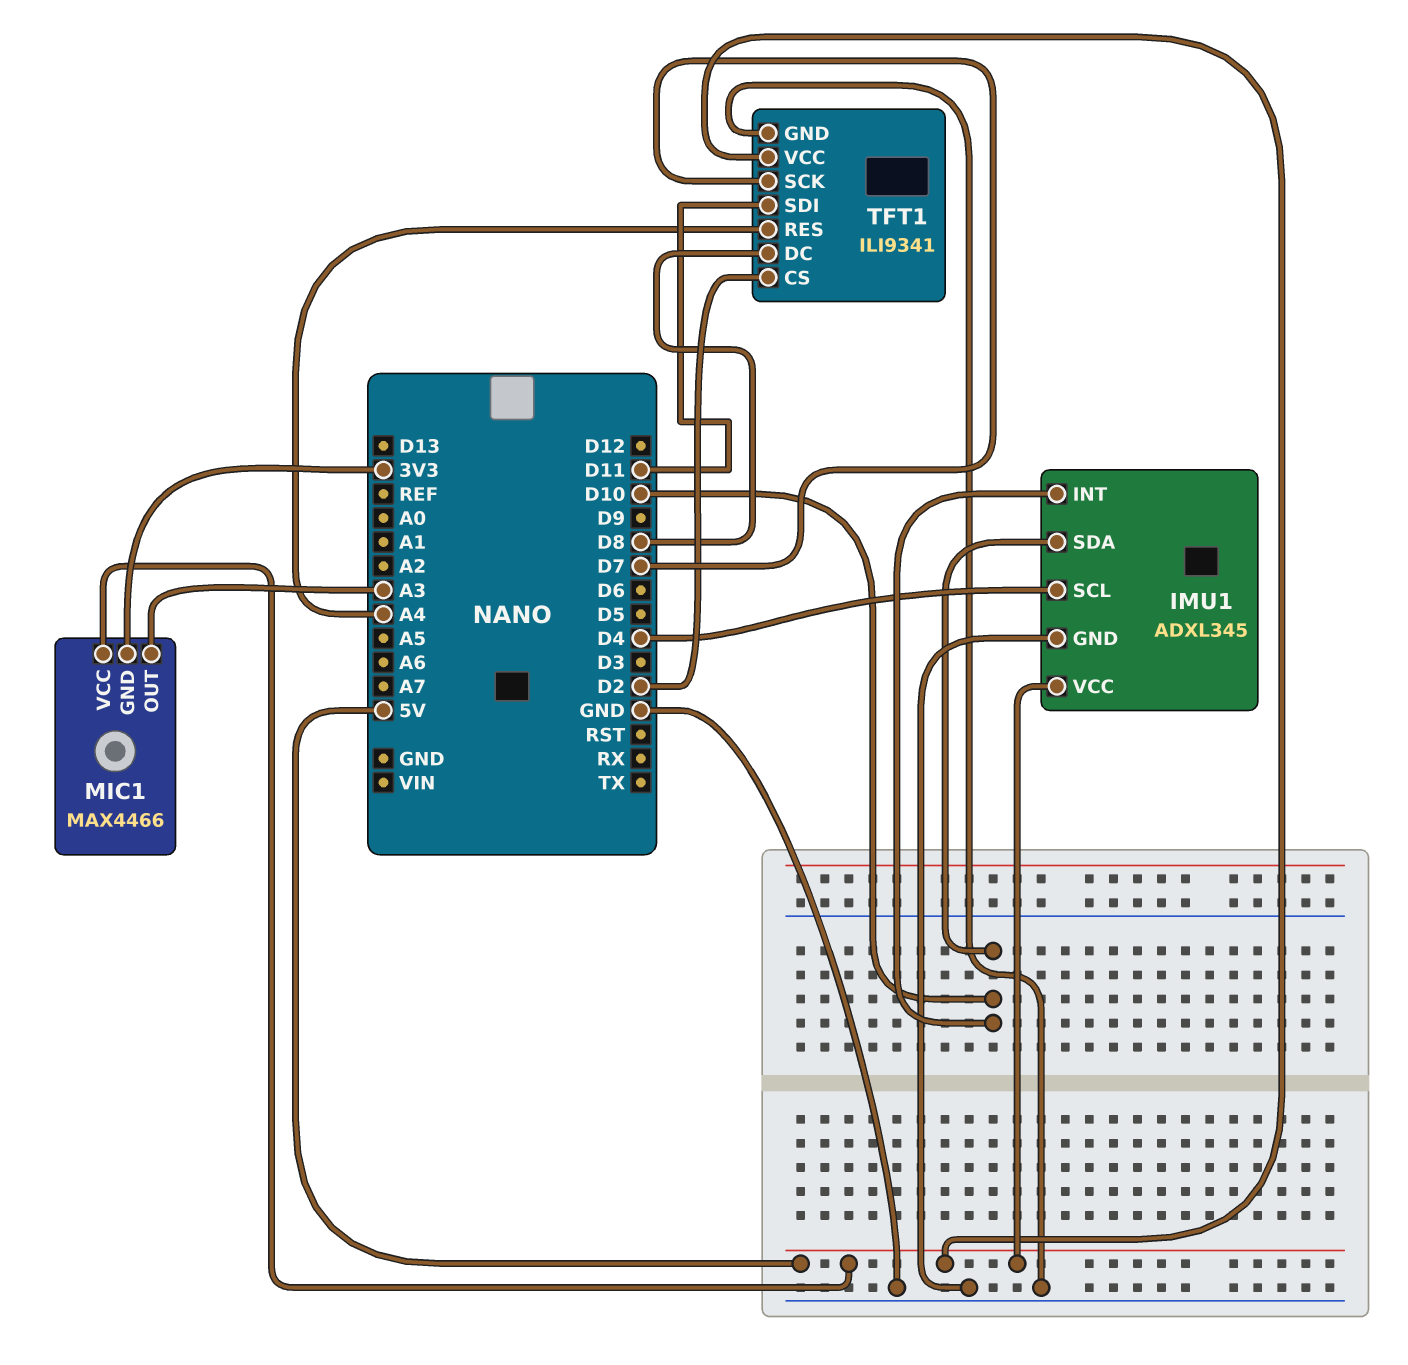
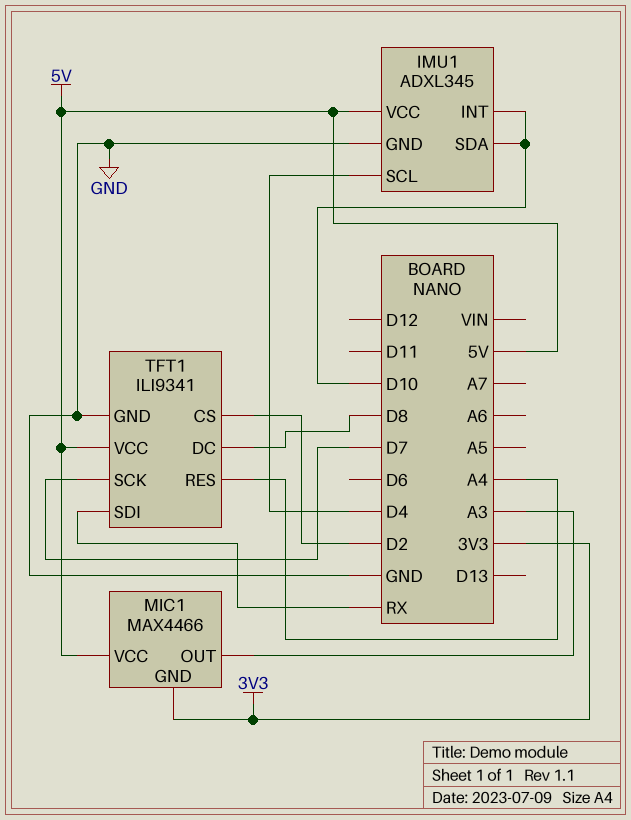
TFT1 pin SDI: D11 -> RX

